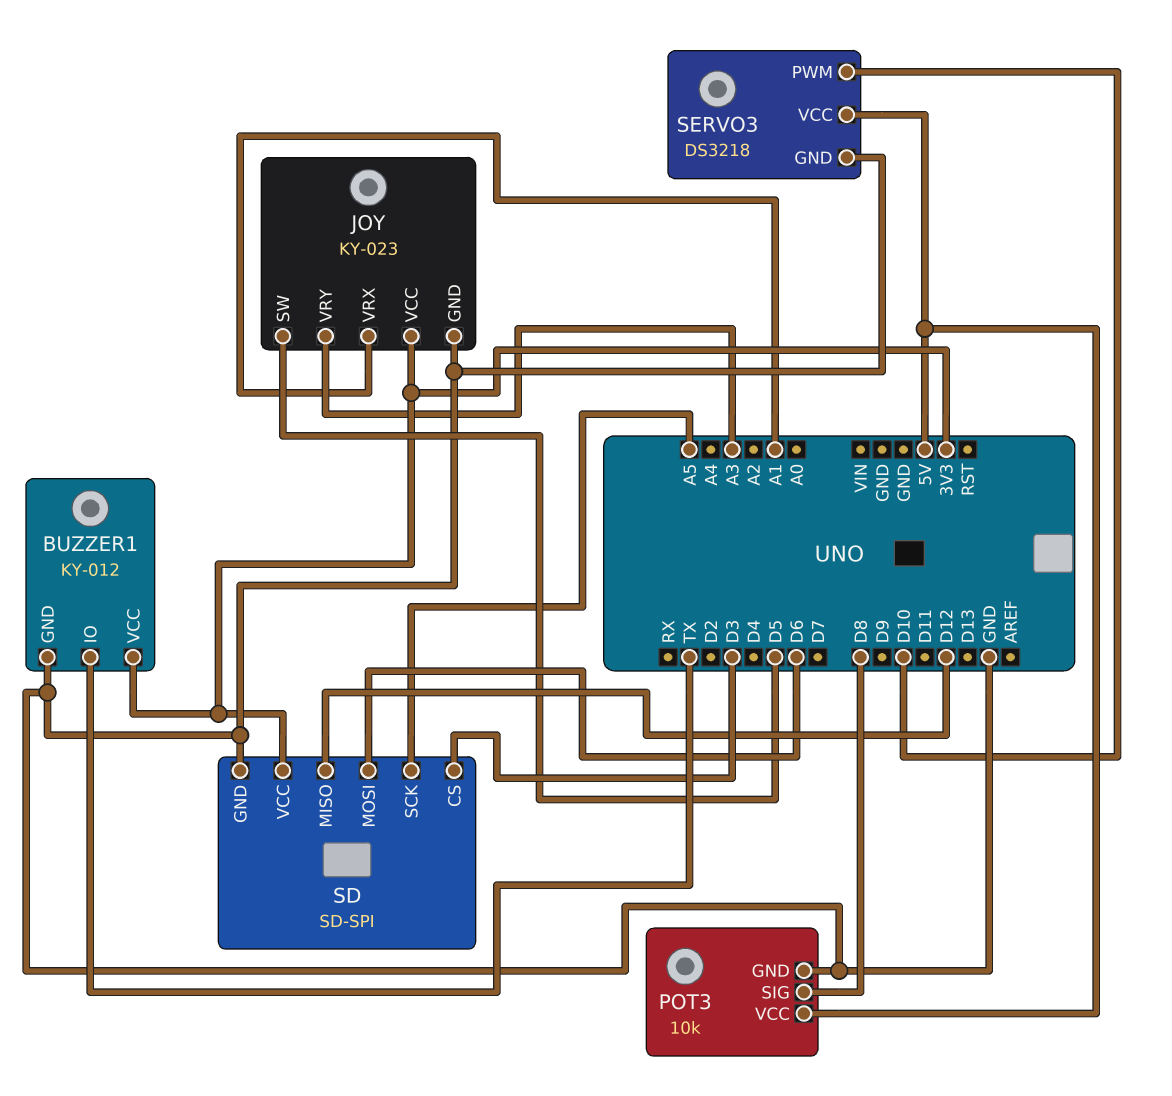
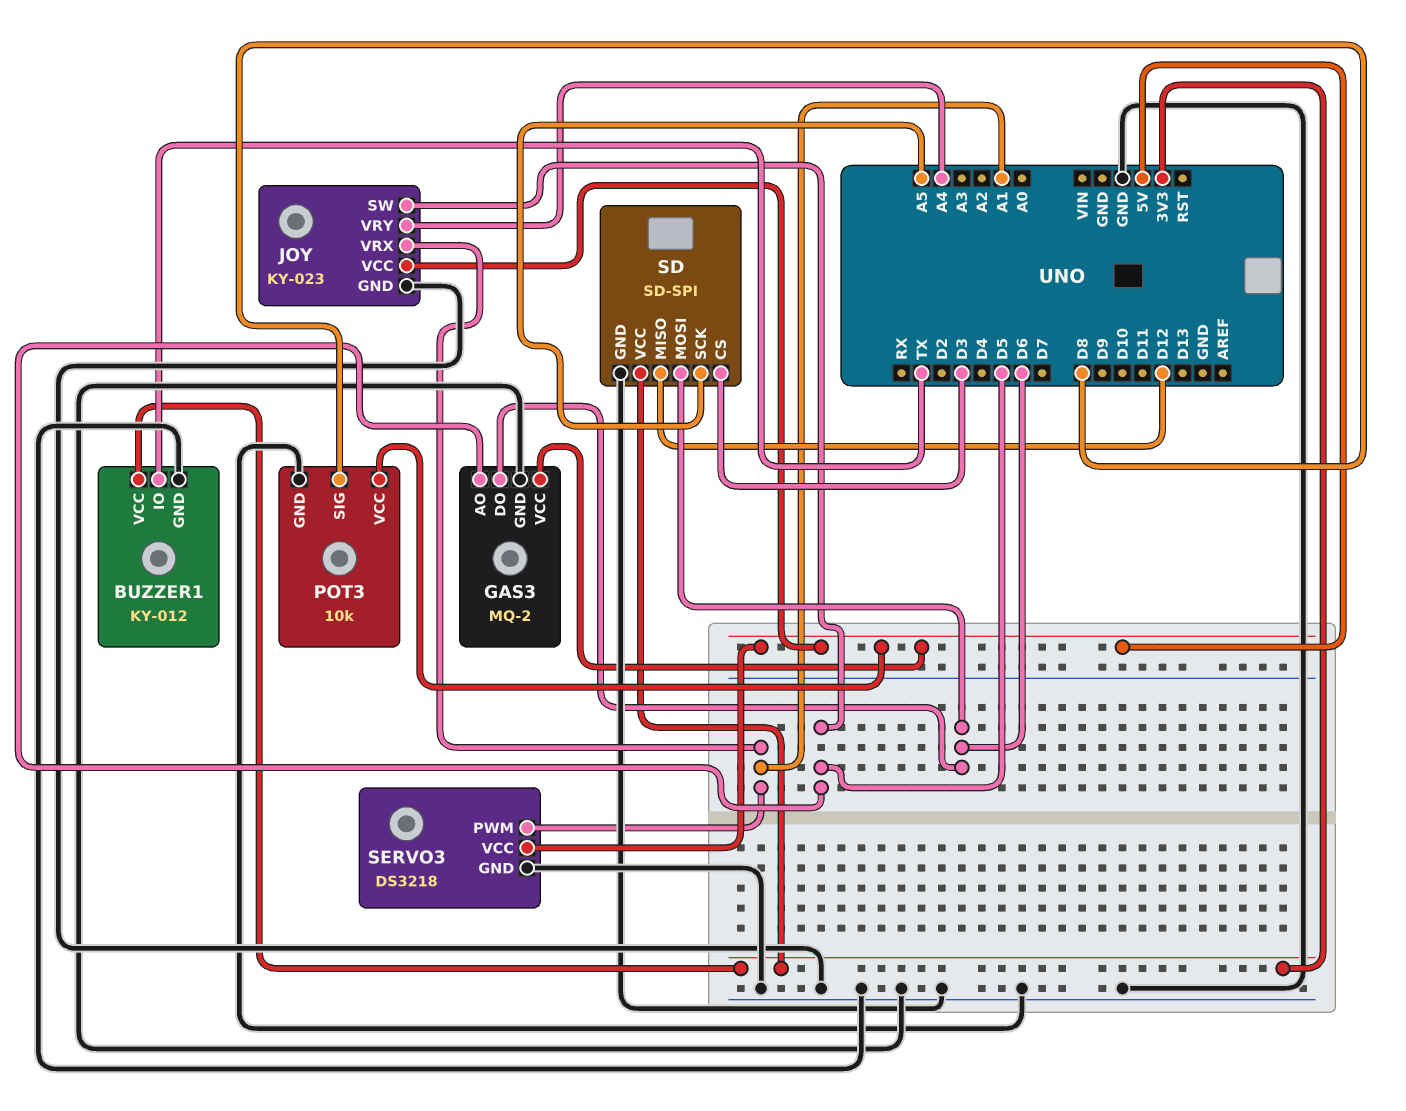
GAS3: none -> MQ-2
GAS3 pin AO: none -> D5
GAS3 pin DO: none -> D6
GAS3 pin GND: none -> GND
GAS3 pin VCC: none -> 5V
JOY pin VCC: 3V3 -> 5V
JOY pin VRY: A3 -> A4
SERVO3 pin PWM: D10 -> A1

